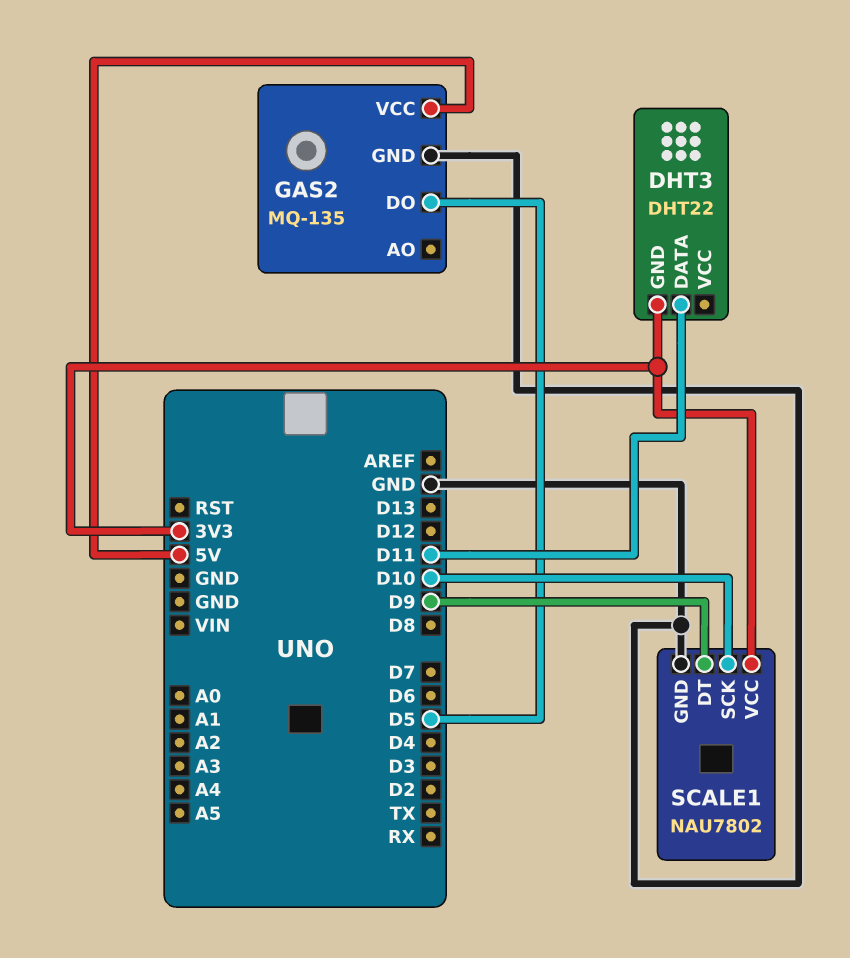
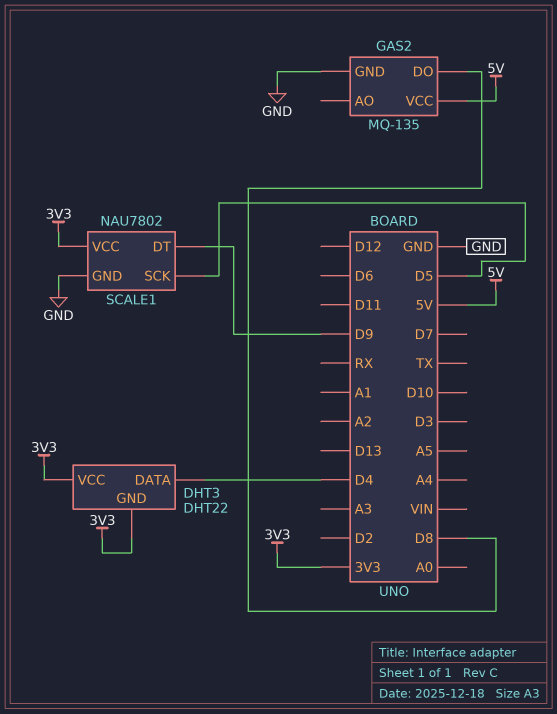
DHT3 pin DATA: D11 -> D4
DHT3 pin VCC: none -> 3V3
GAS2 pin DO: D5 -> D8
SCALE1 pin SCK: D10 -> D5

